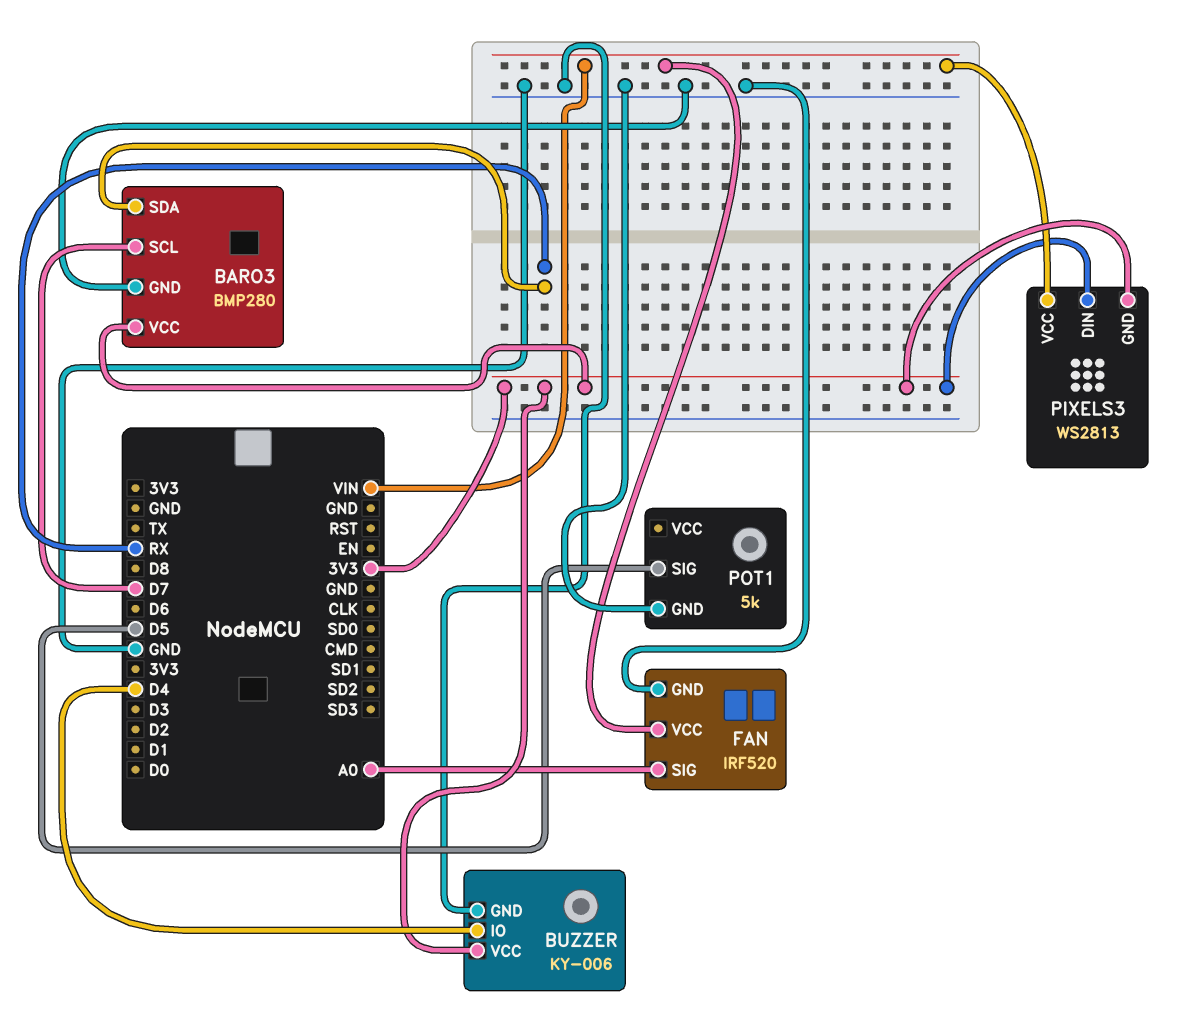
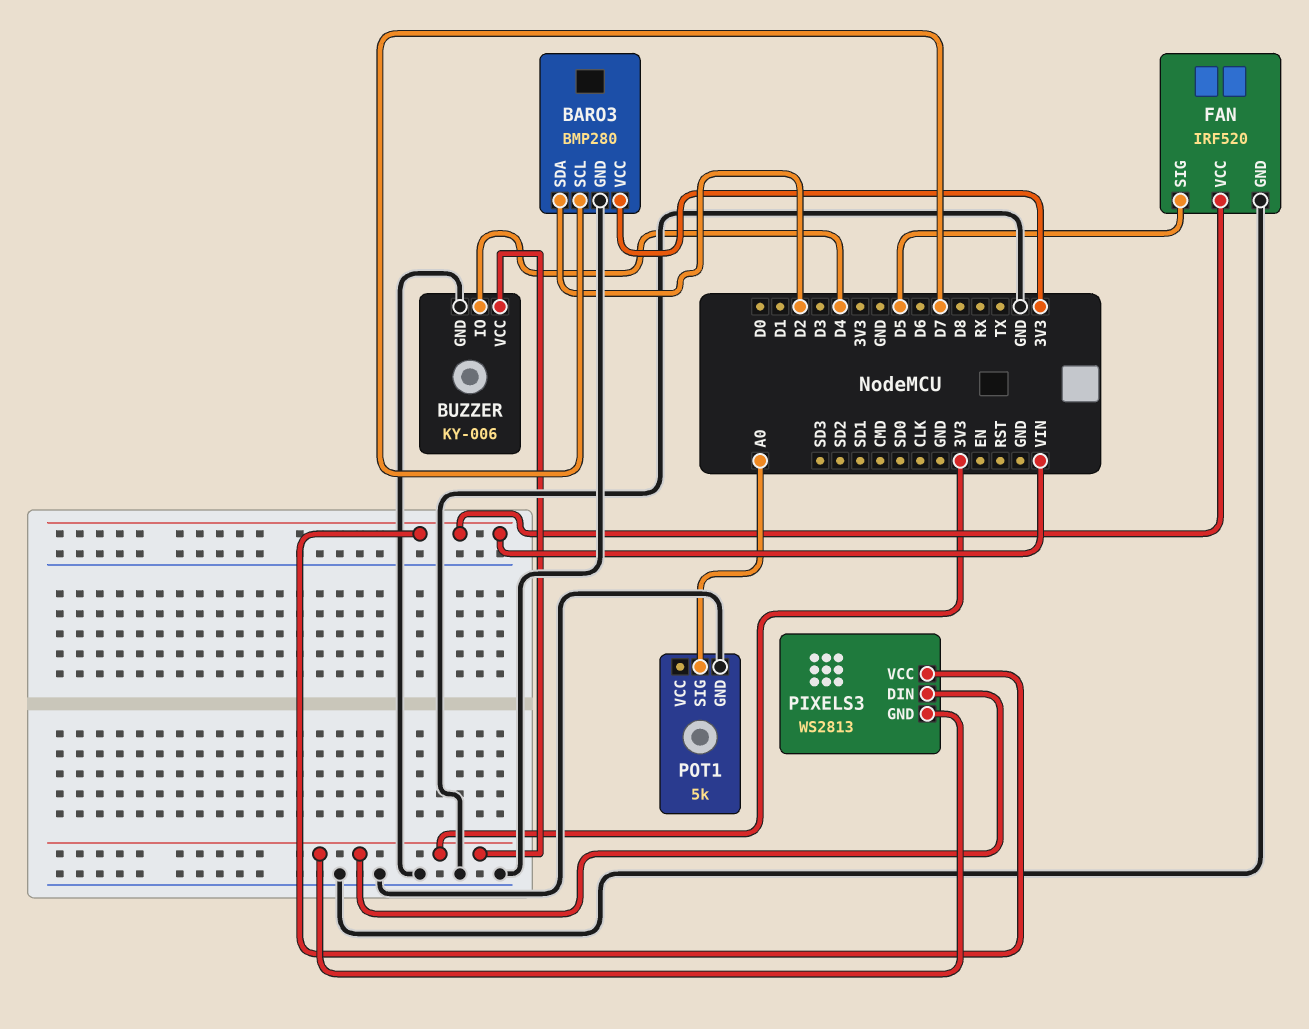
BARO3 pin SDA: RX -> D2
FAN pin SIG: A0 -> D5
POT1 pin SIG: D5 -> A0

